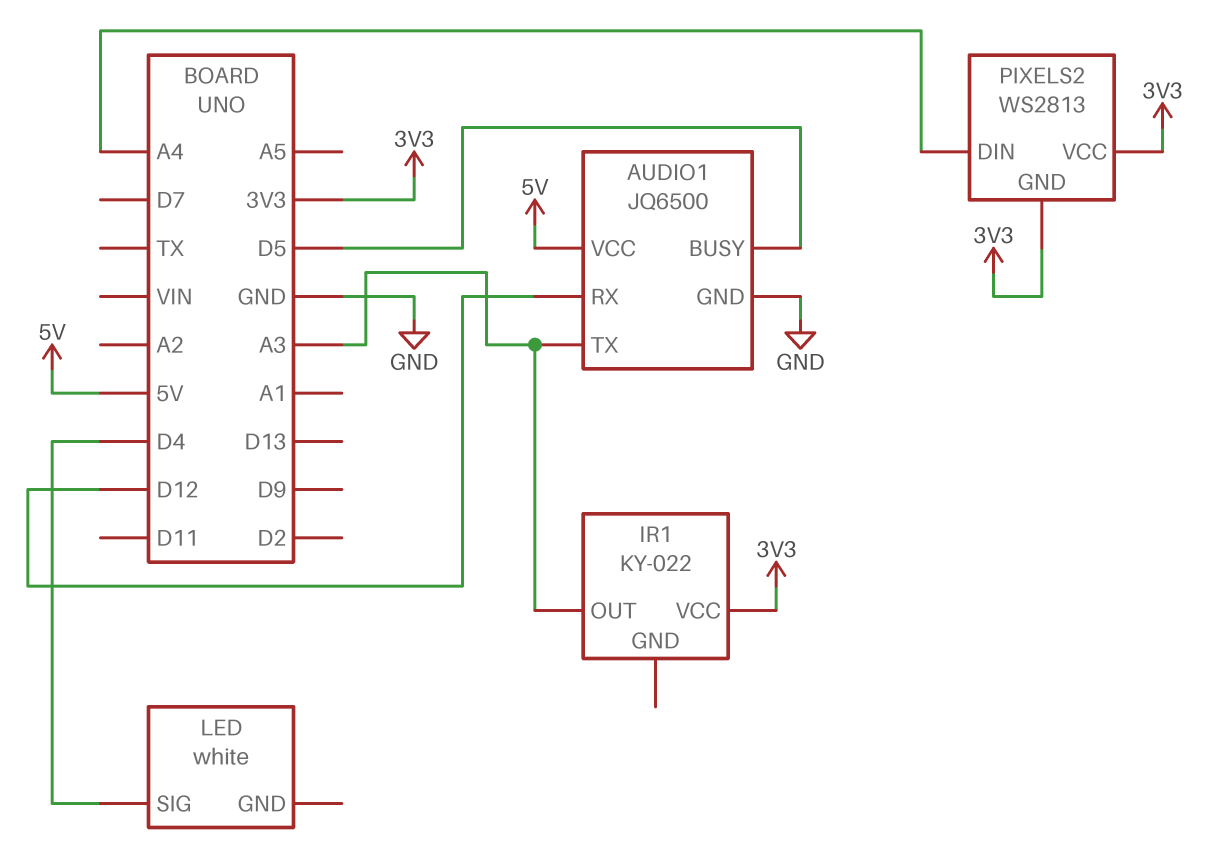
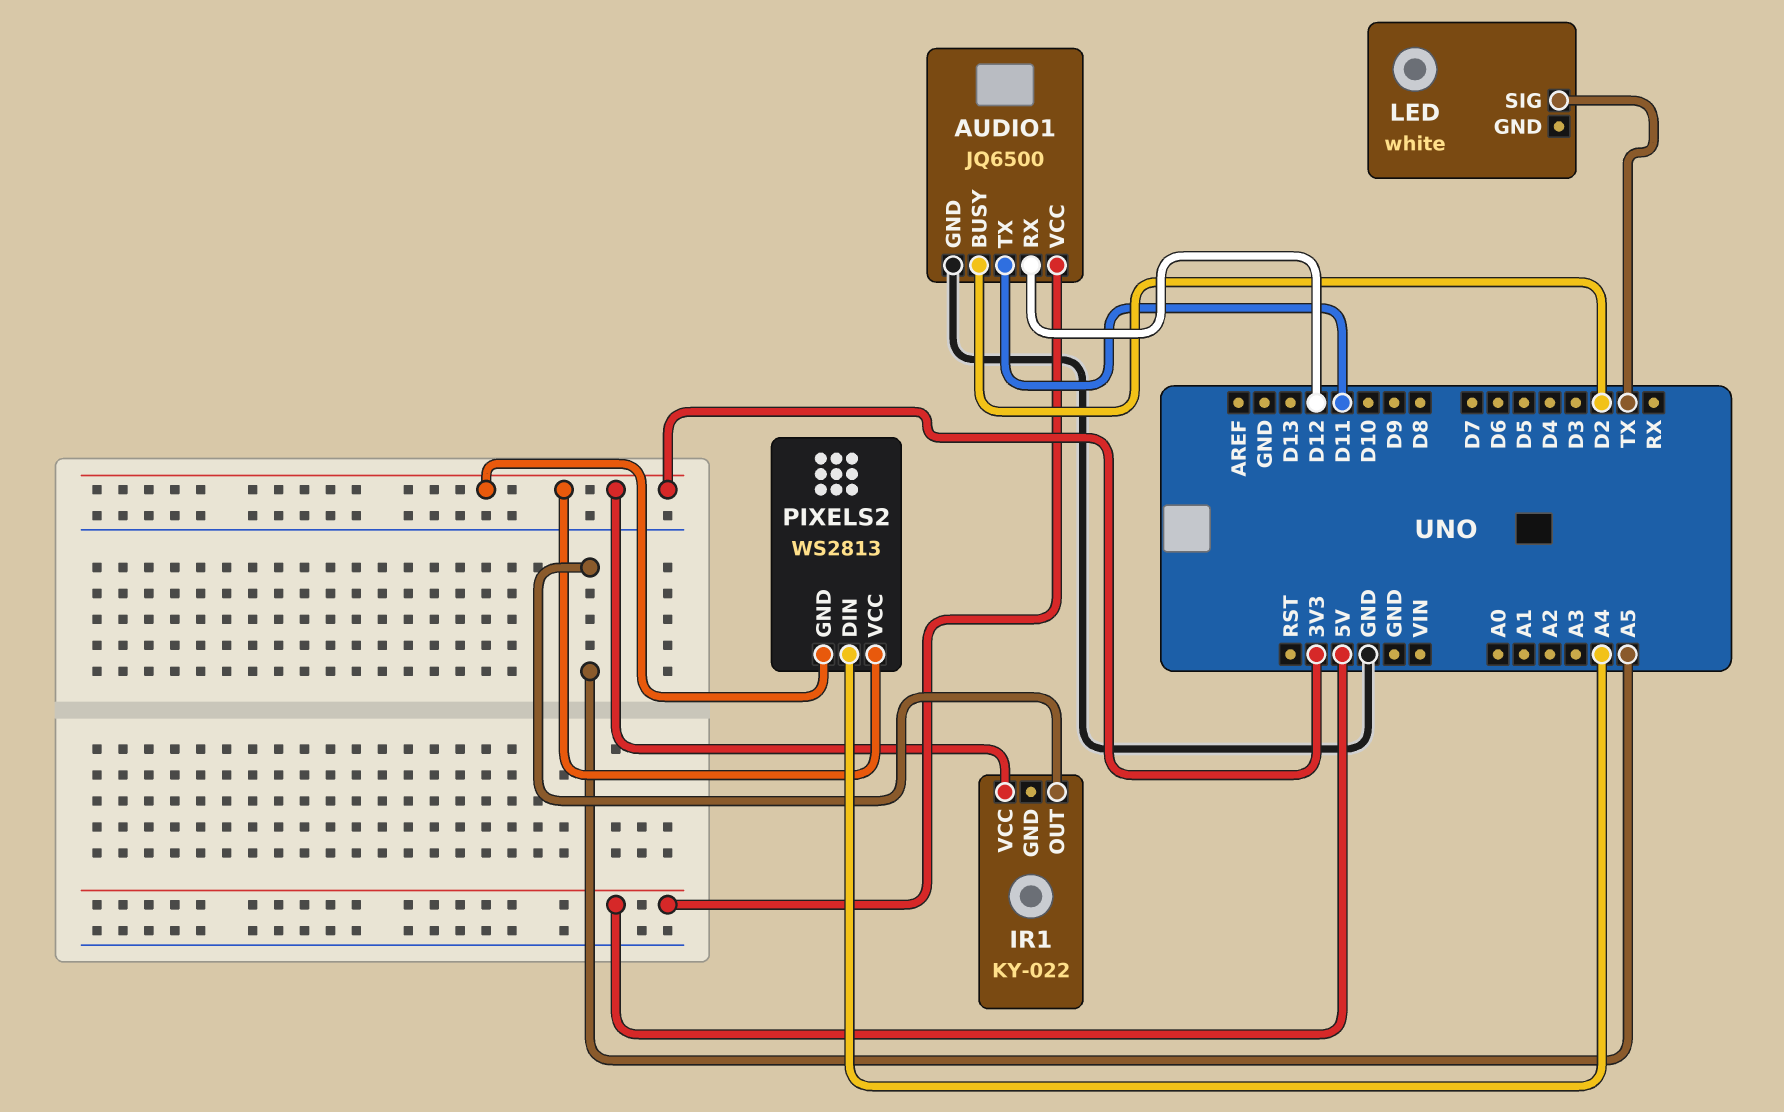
AUDIO1 pin BUSY: D5 -> D2
AUDIO1 pin TX: A3 -> D11
IR1 pin OUT: A3 -> A5
LED pin SIG: D4 -> TX

